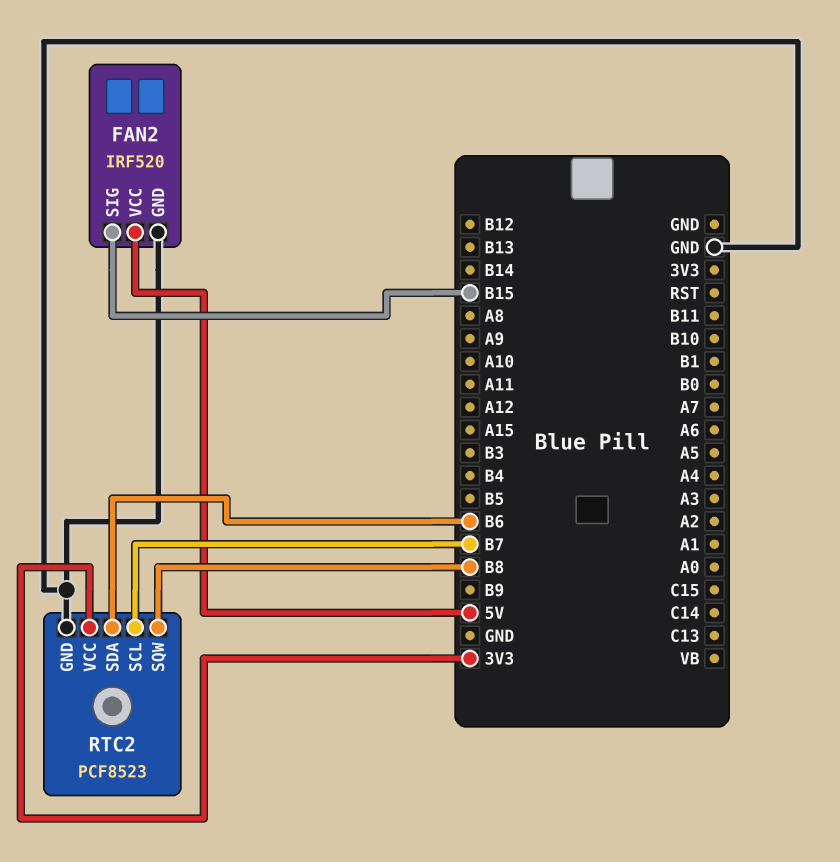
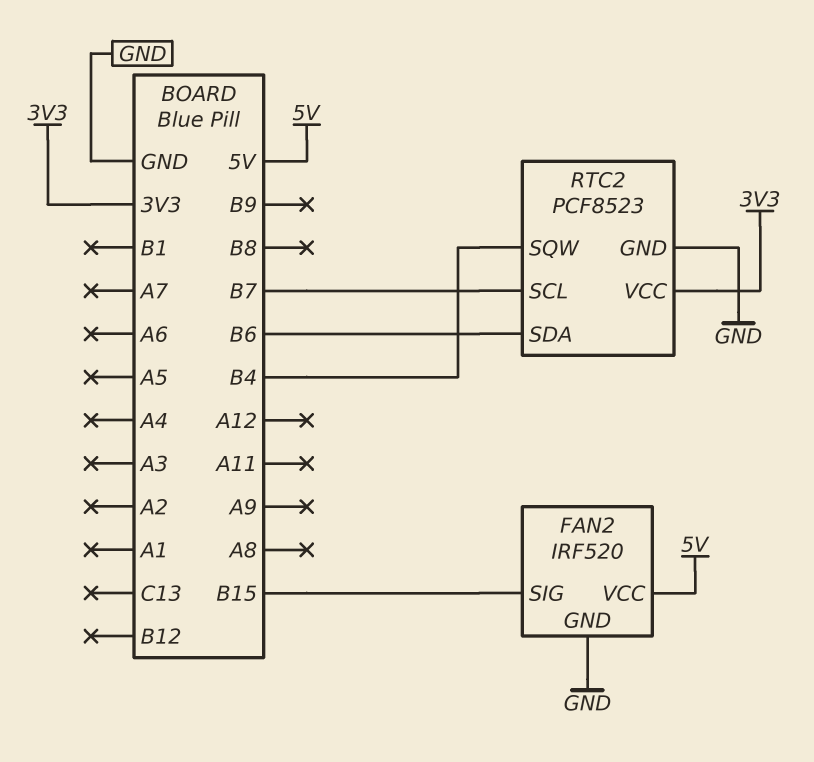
RTC2 pin SQW: B8 -> B4

